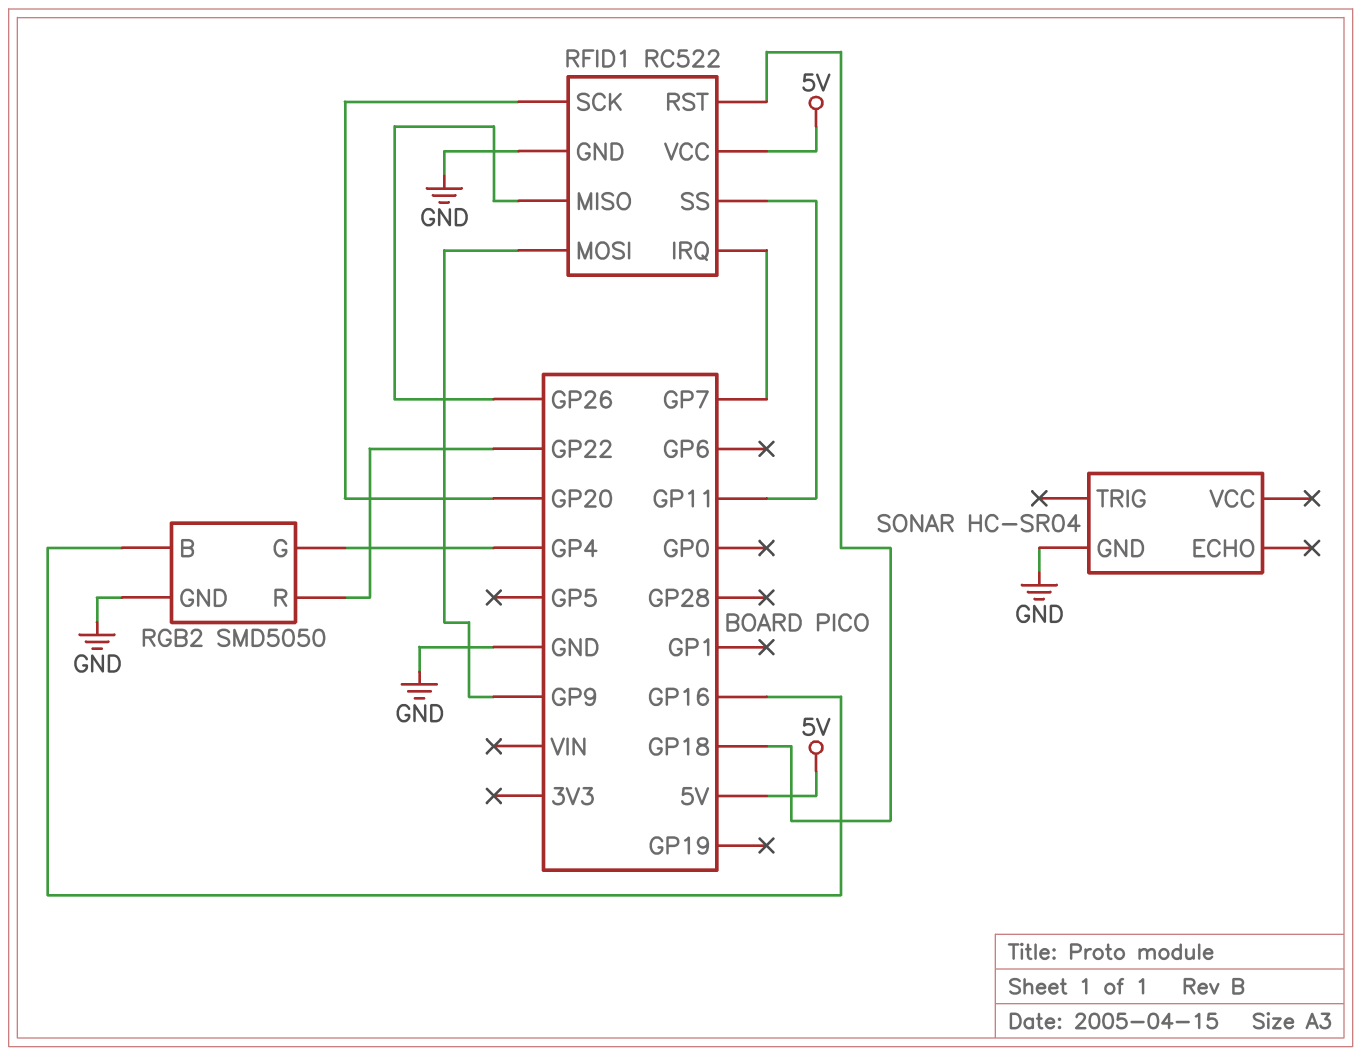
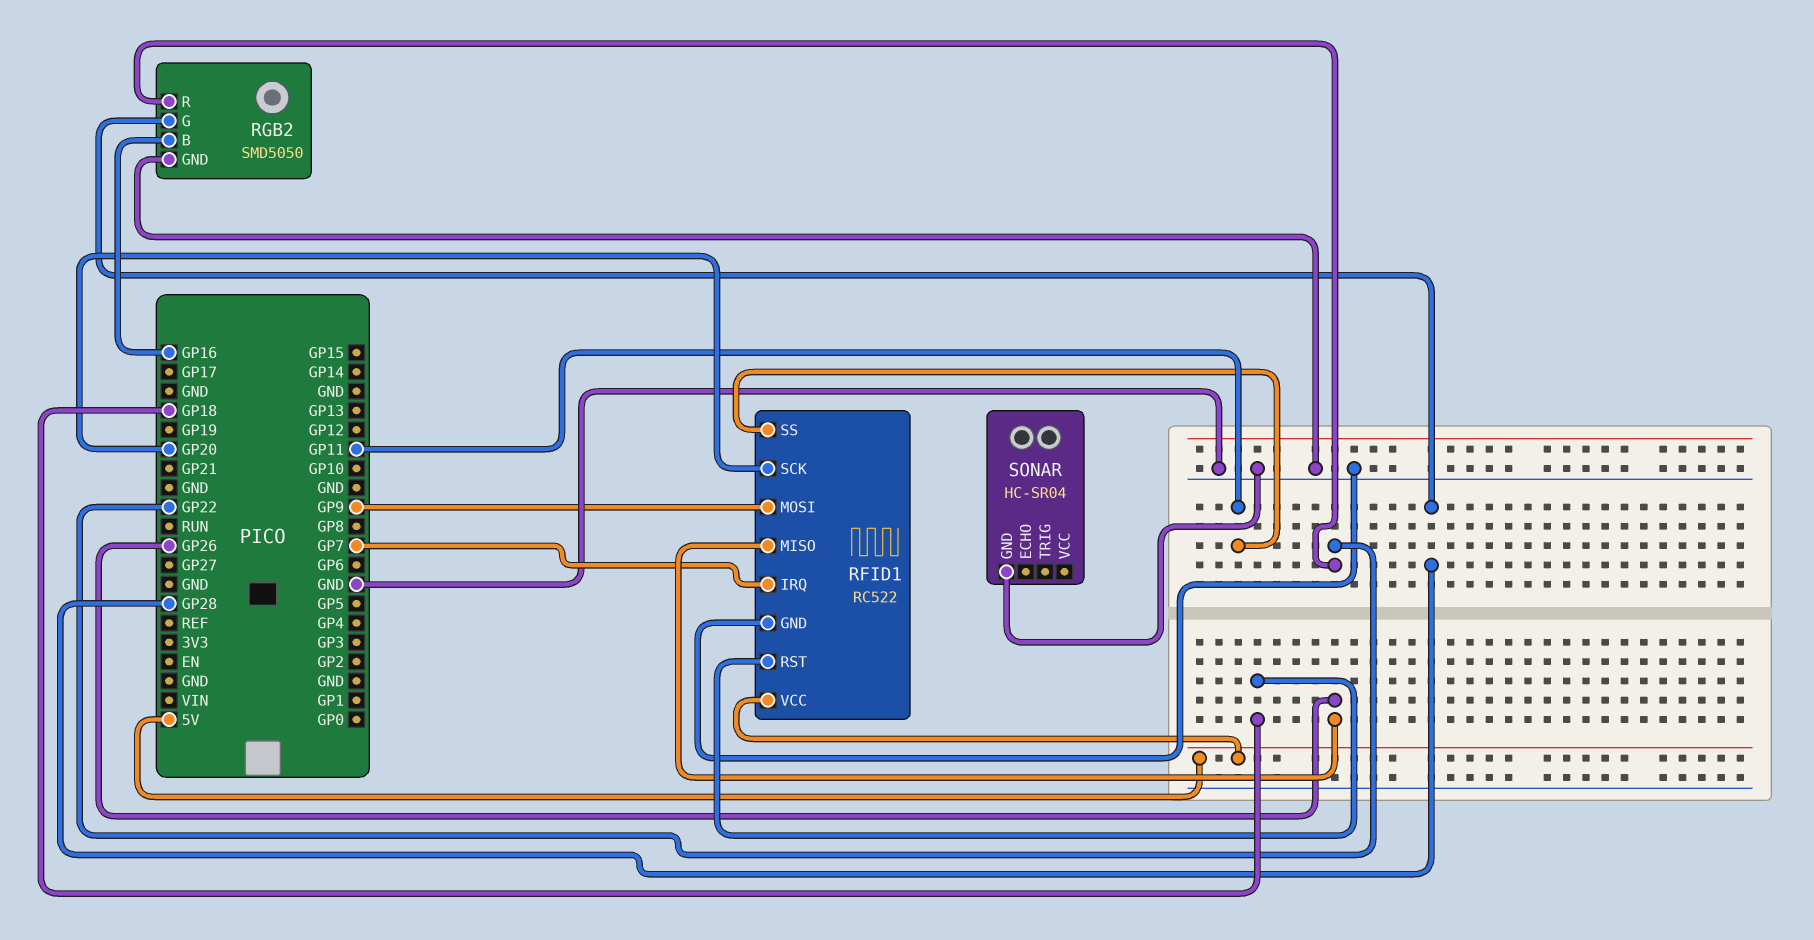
RGB2 pin G: GP4 -> GP28

